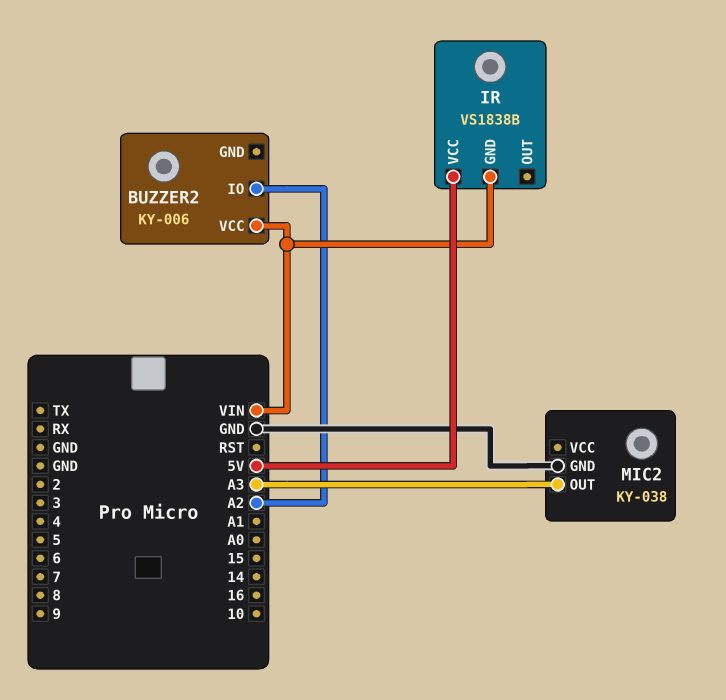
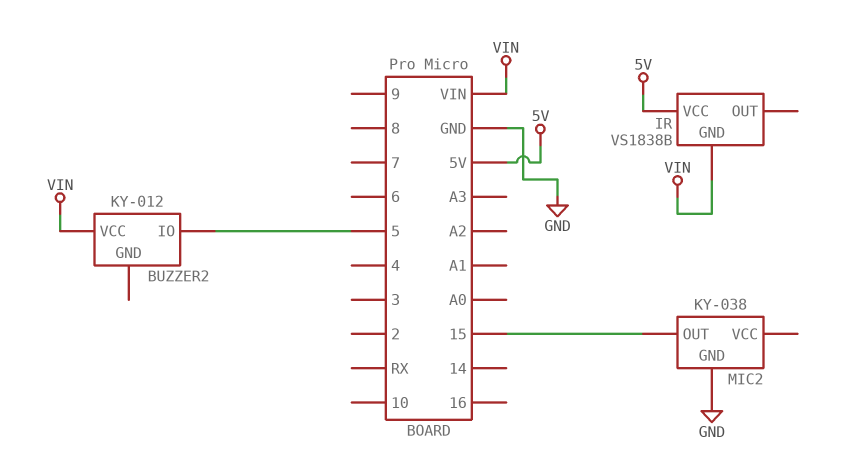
BUZZER2: KY-006 -> KY-012
BUZZER2 pin IO: A2 -> 5
MIC2 pin OUT: A3 -> 15

